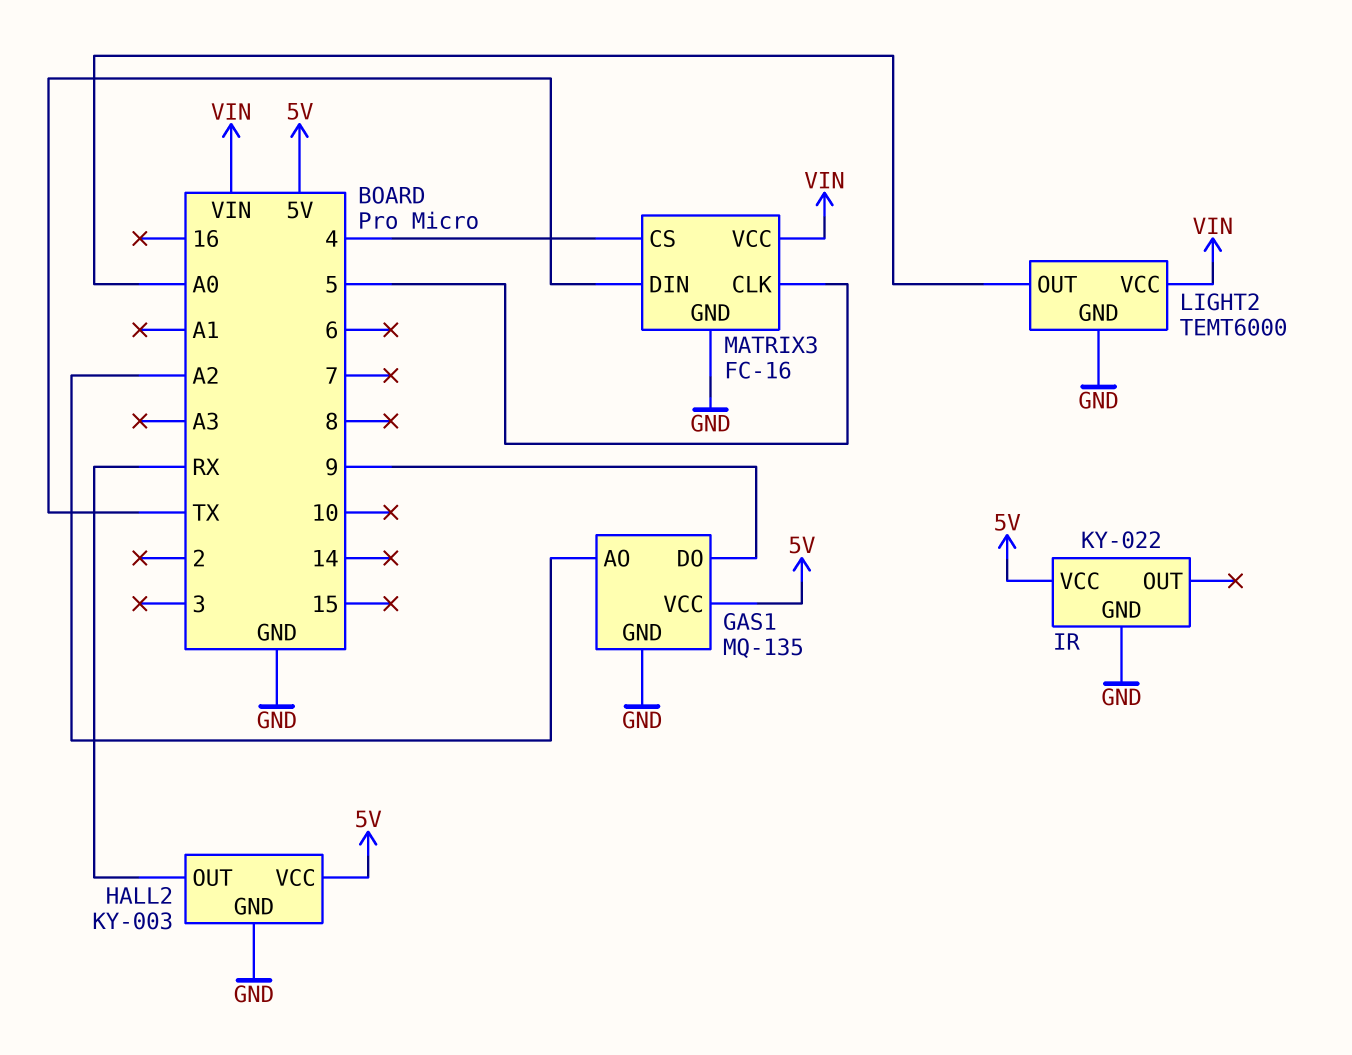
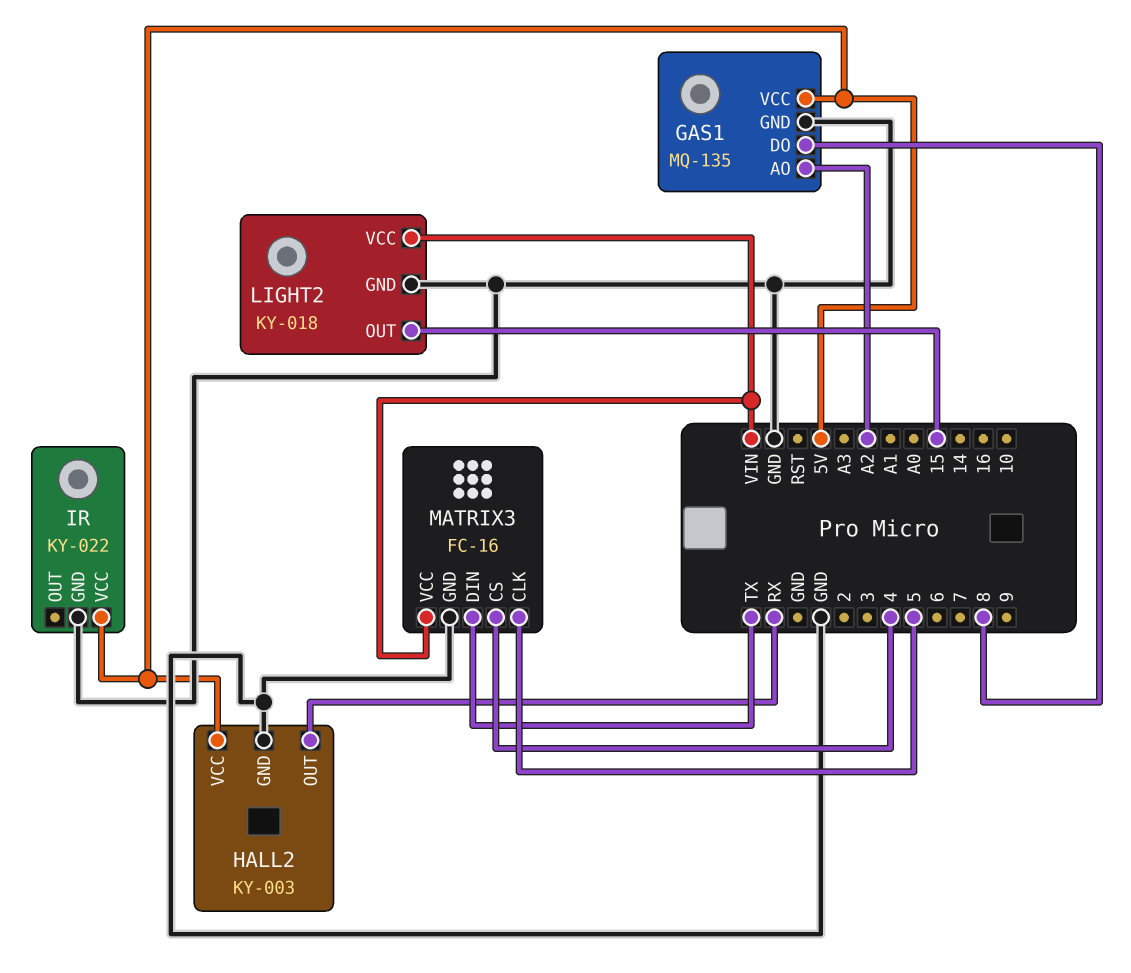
GAS1 pin DO: 9 -> 8
LIGHT2: TEMT6000 -> KY-018
LIGHT2 pin OUT: A0 -> 15

